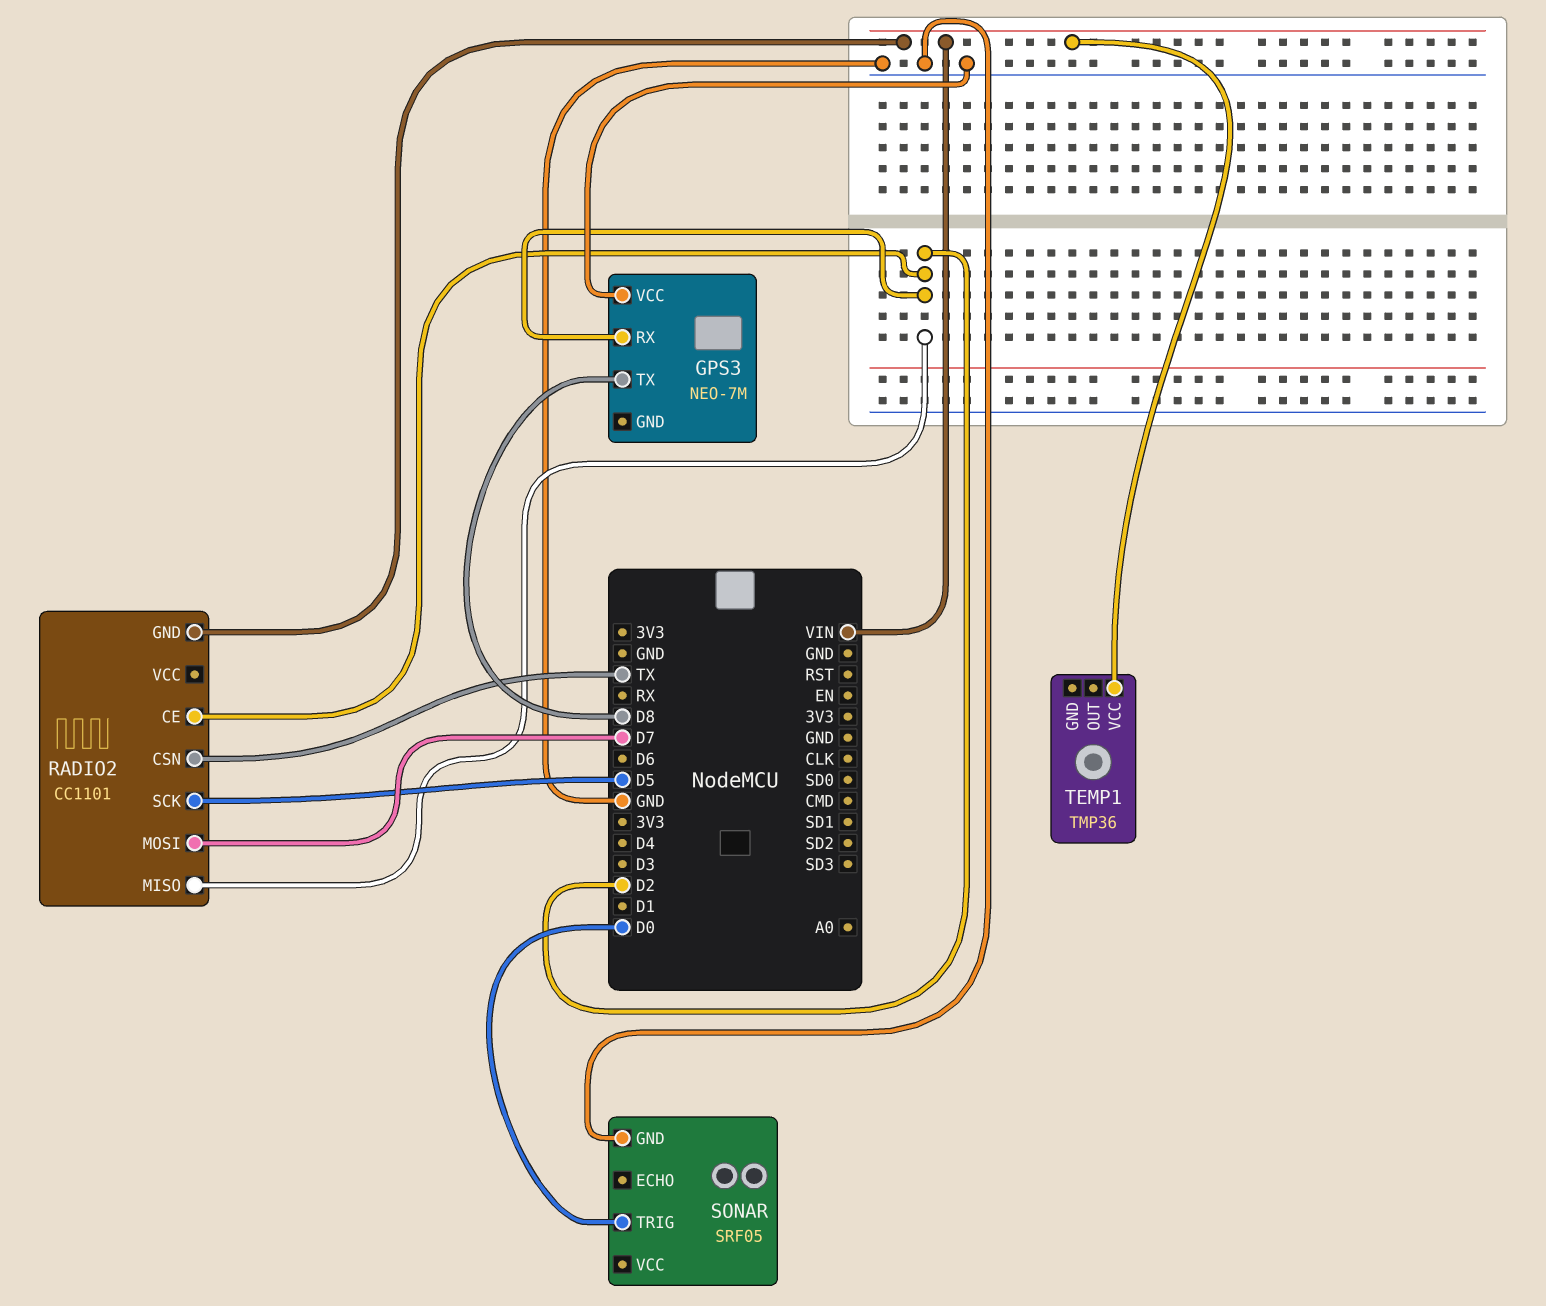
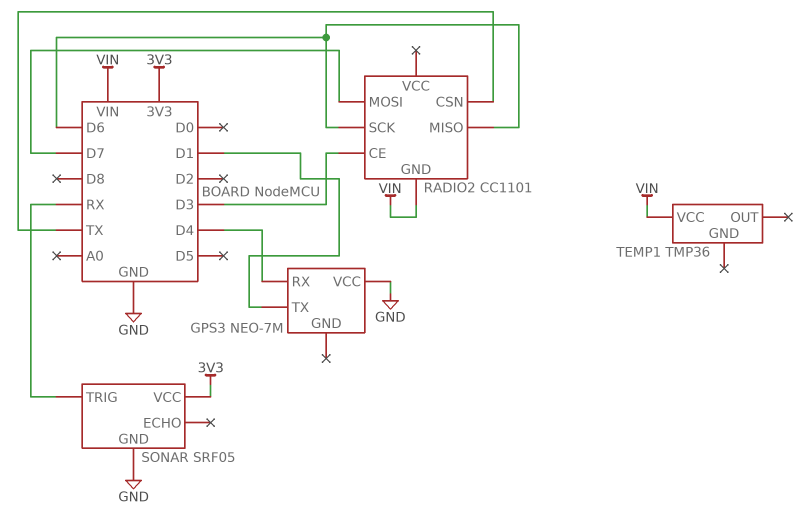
GPS3 pin RX: D2 -> D4
GPS3 pin TX: D8 -> D1
RADIO2 pin CE: D2 -> D3
RADIO2 pin MISO: D2 -> D6
RADIO2 pin SCK: D5 -> D6
SONAR pin TRIG: D0 -> RX
SONAR pin VCC: none -> 3V3

